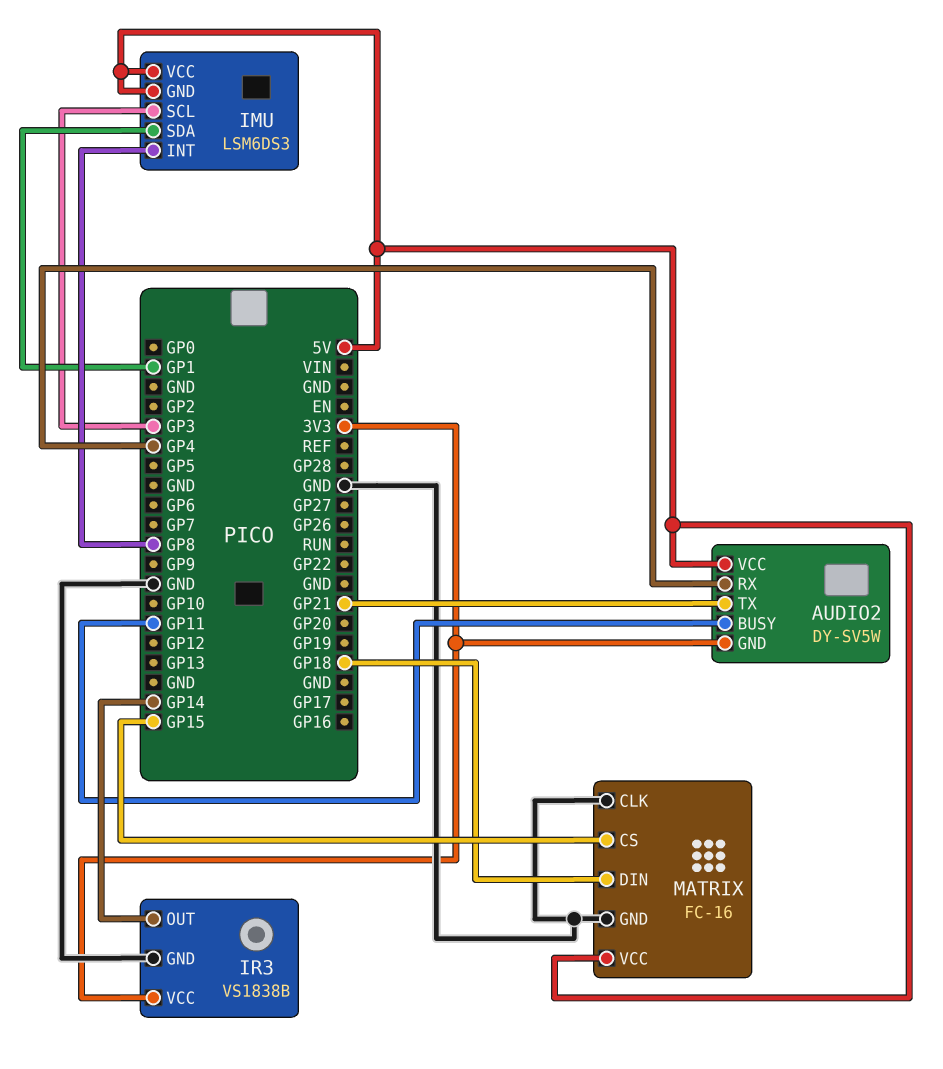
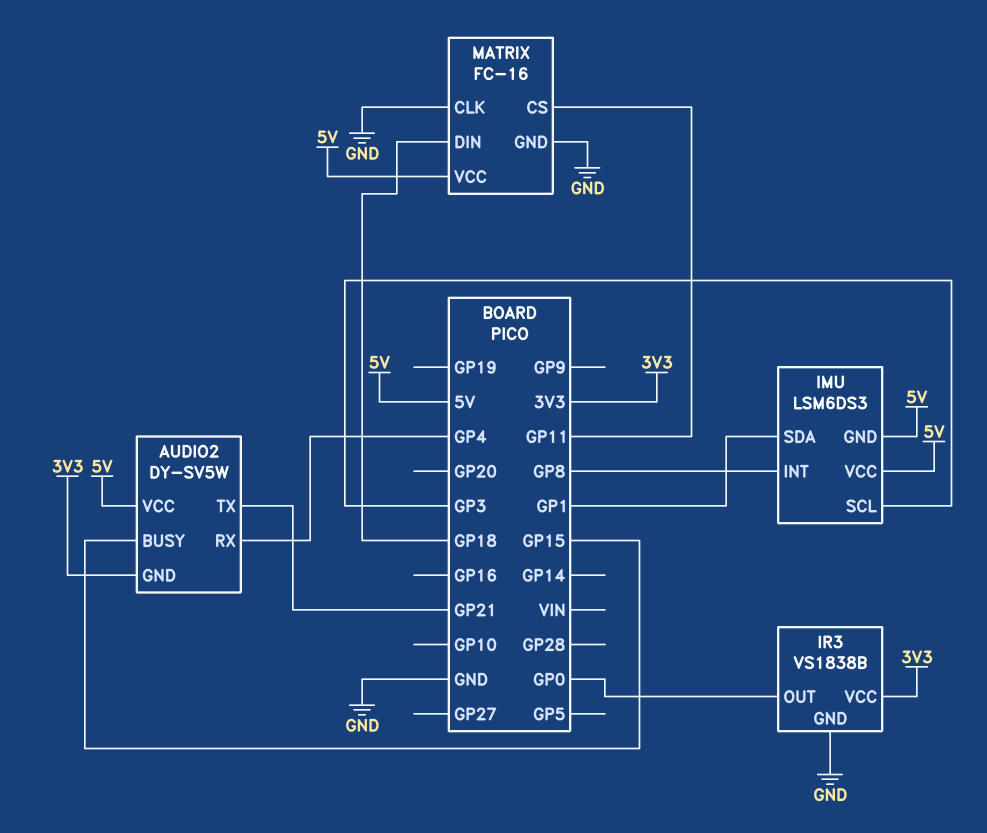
AUDIO2 pin BUSY: GP11 -> GP15
IR3 pin OUT: GP14 -> GP0
MATRIX pin CS: GP15 -> GP11

